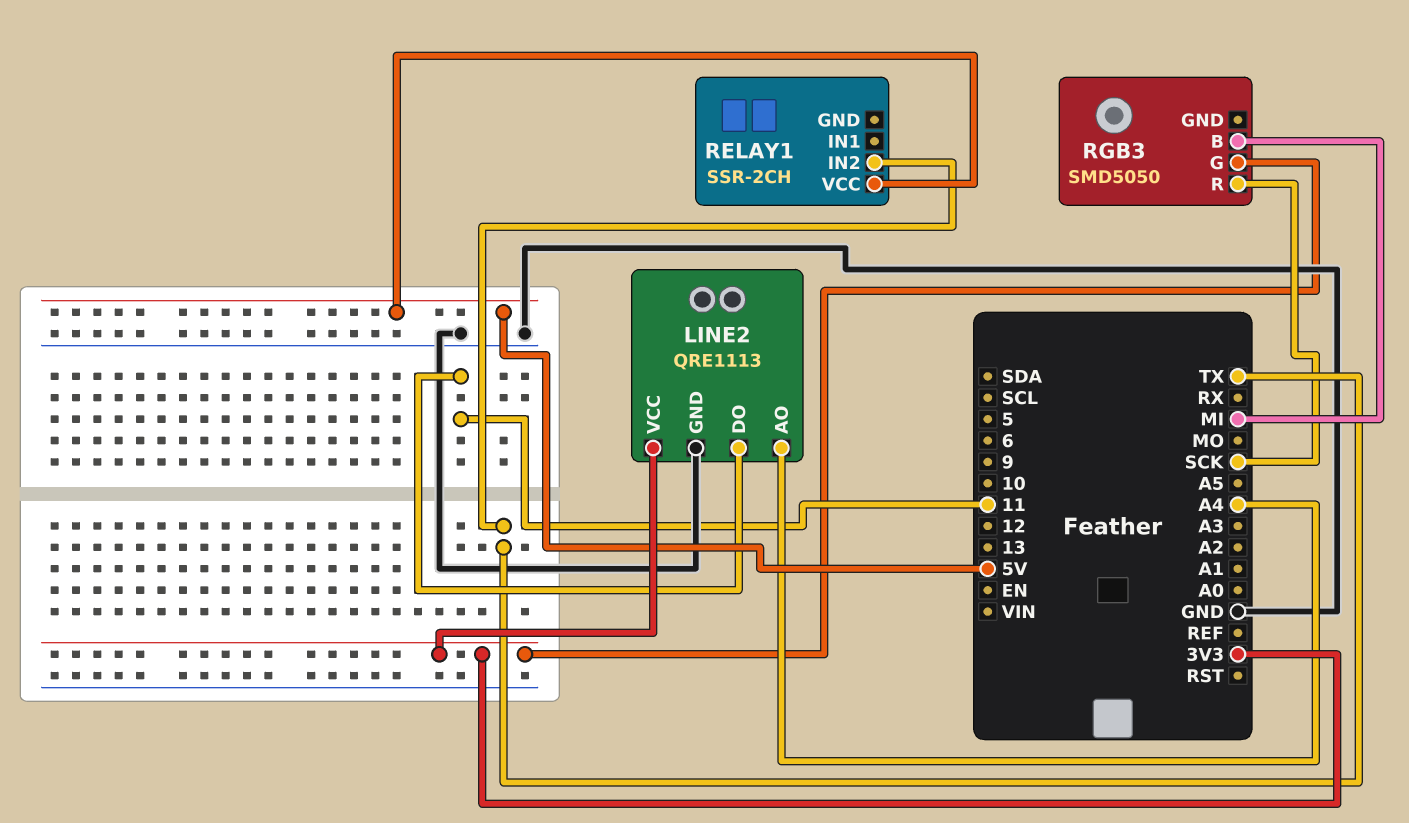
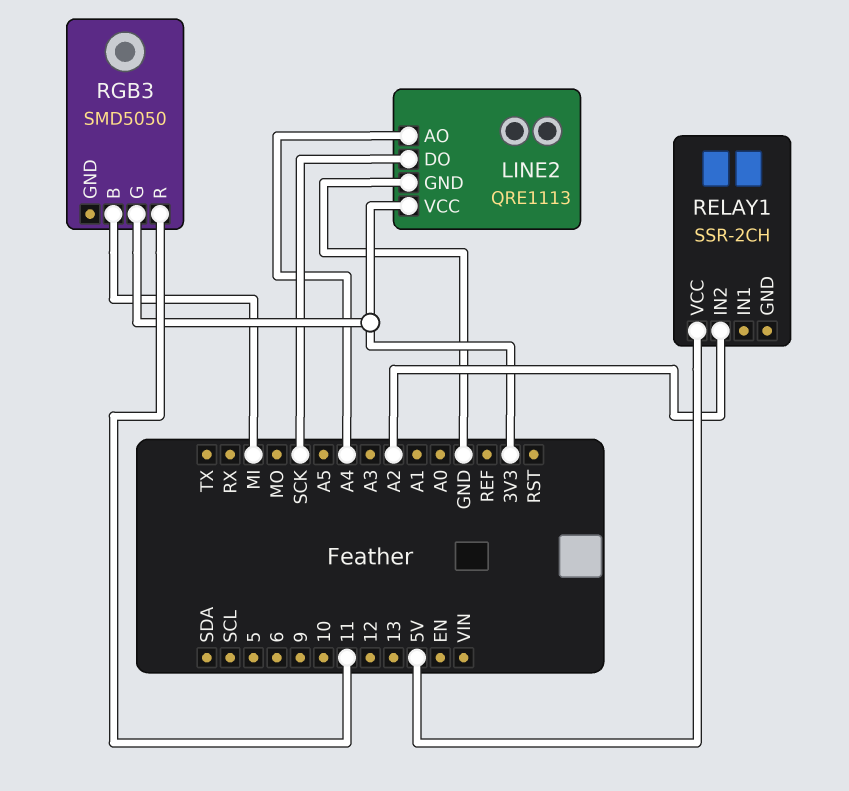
LINE2 pin DO: 11 -> SCK
RELAY1 pin IN2: TX -> A2
RGB3 pin R: SCK -> 11

